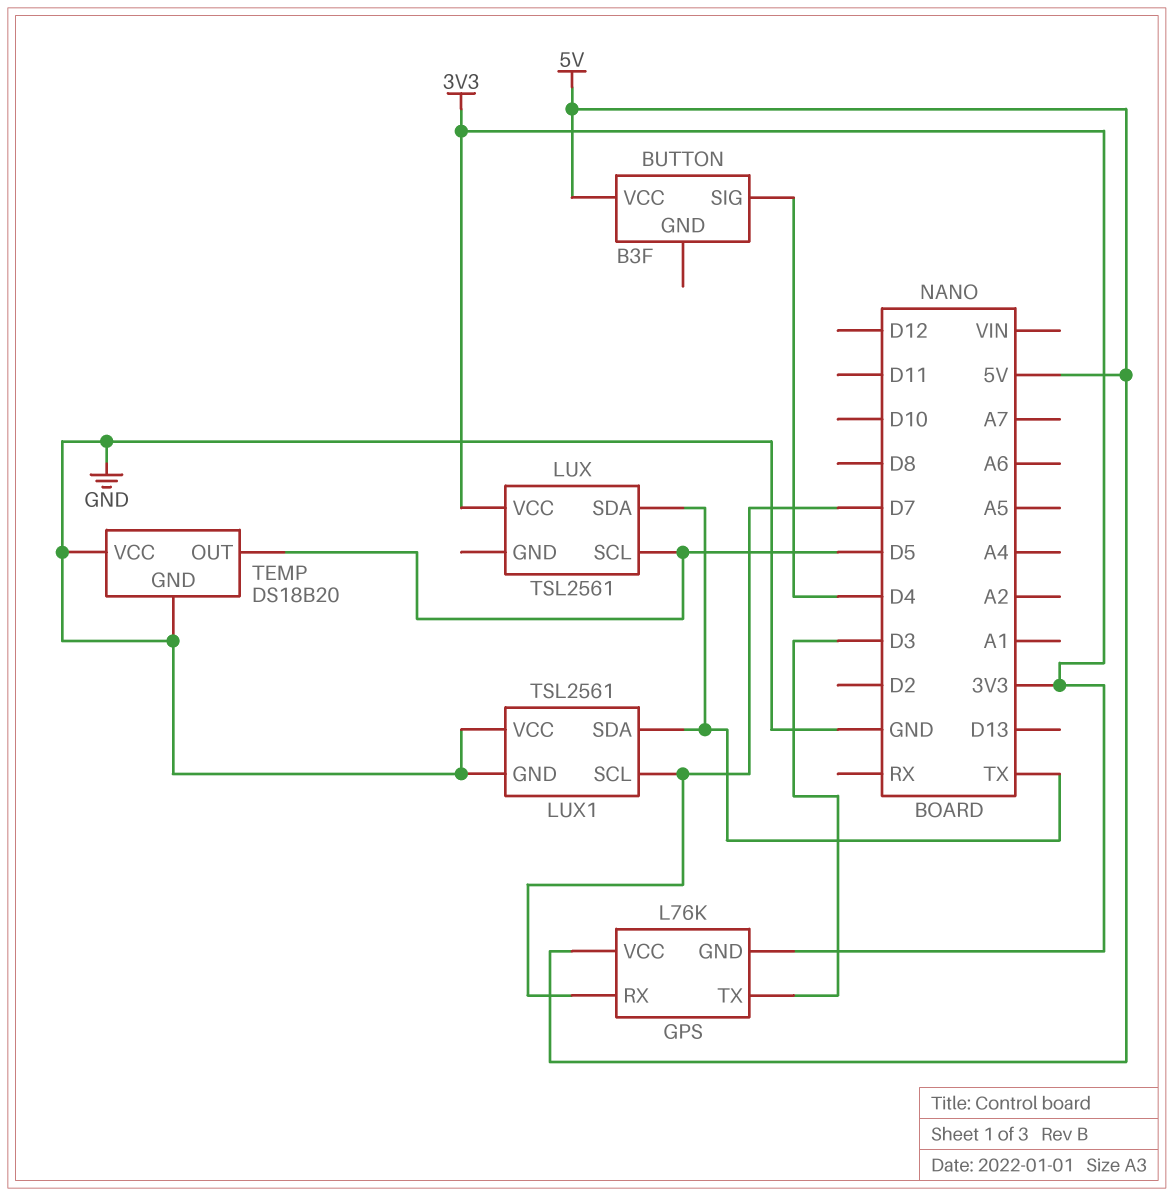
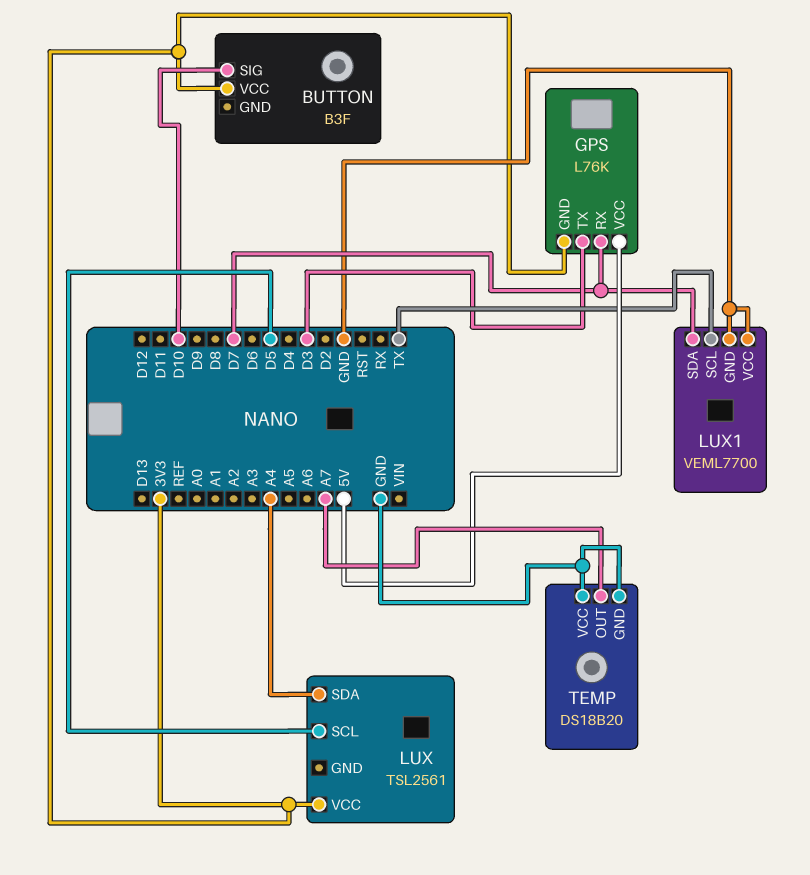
BUTTON pin SIG: D4 -> D10
BUTTON pin VCC: 5V -> 3V3
LUX pin SDA: TX -> A4
LUX1: TSL2561 -> VEML7700
LUX1 pin SCL: D7 -> TX
LUX1 pin SDA: TX -> D7
TEMP pin OUT: D5 -> A7

